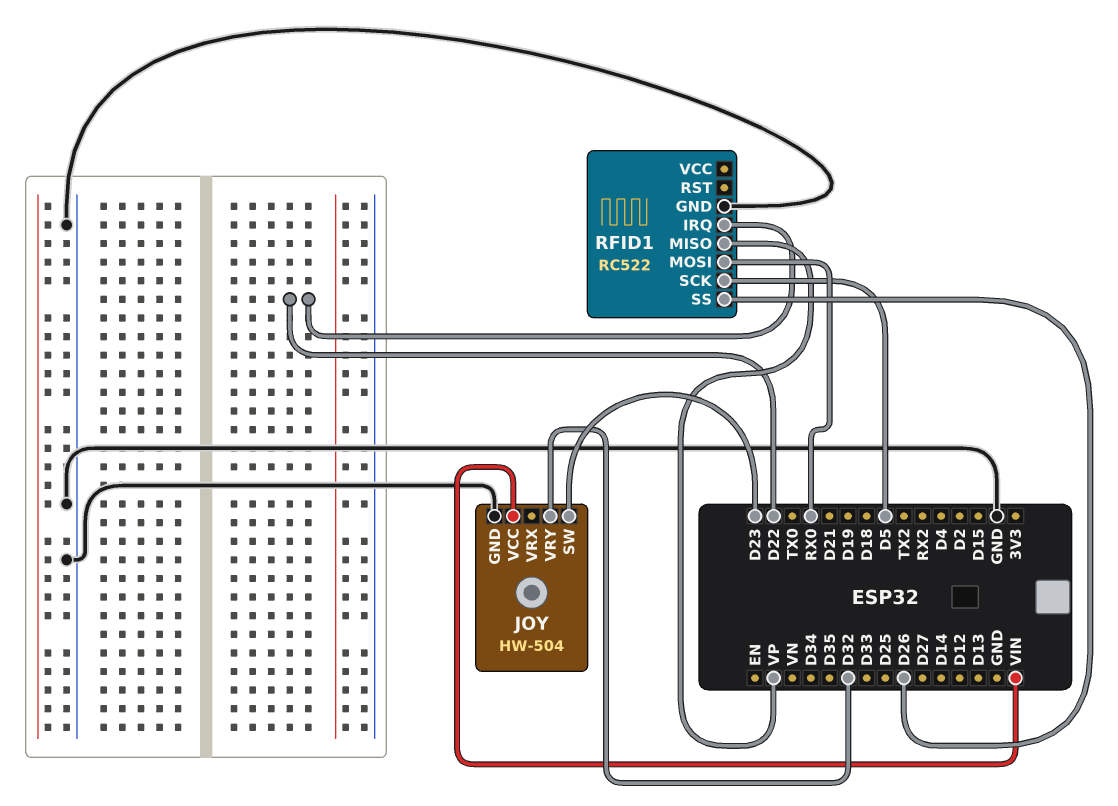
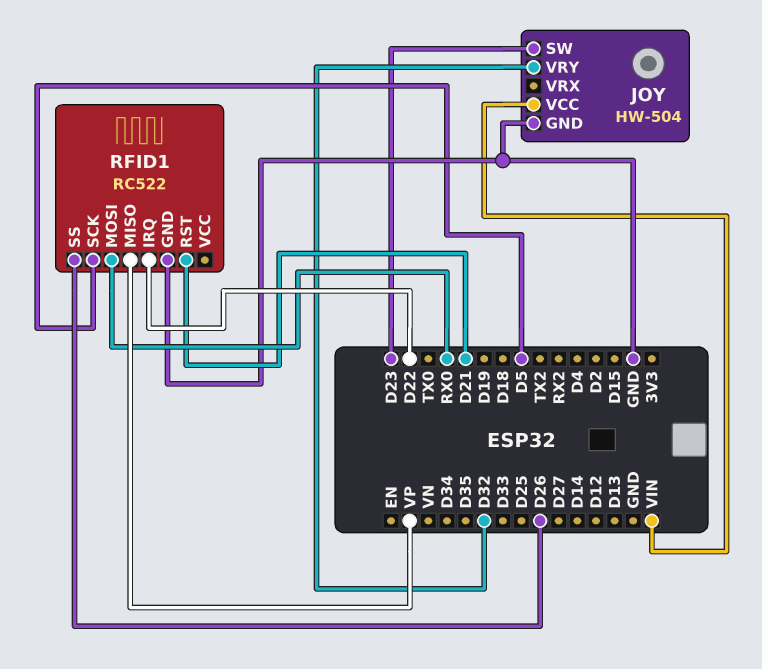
RFID1 pin RST: none -> D21

